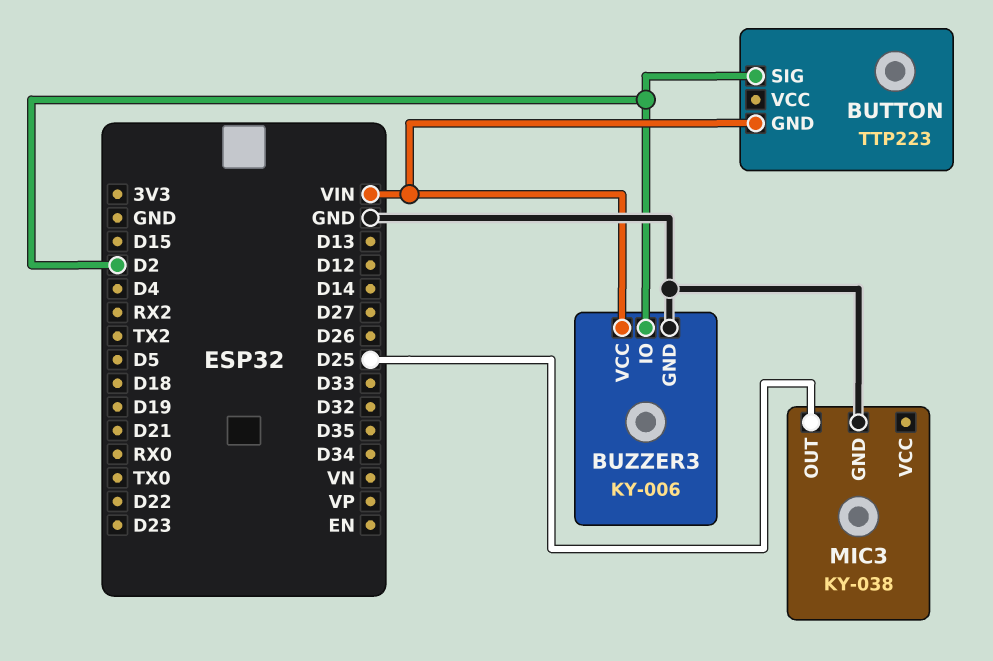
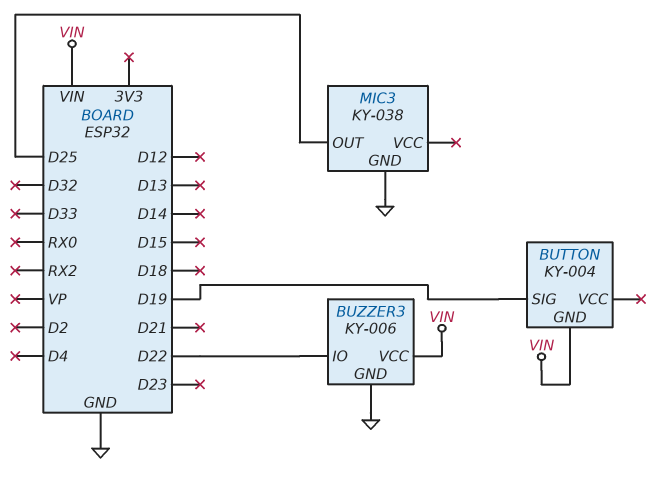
BUTTON: TTP223 -> KY-004
BUTTON pin SIG: D2 -> D19
BUZZER3 pin IO: D2 -> D22

